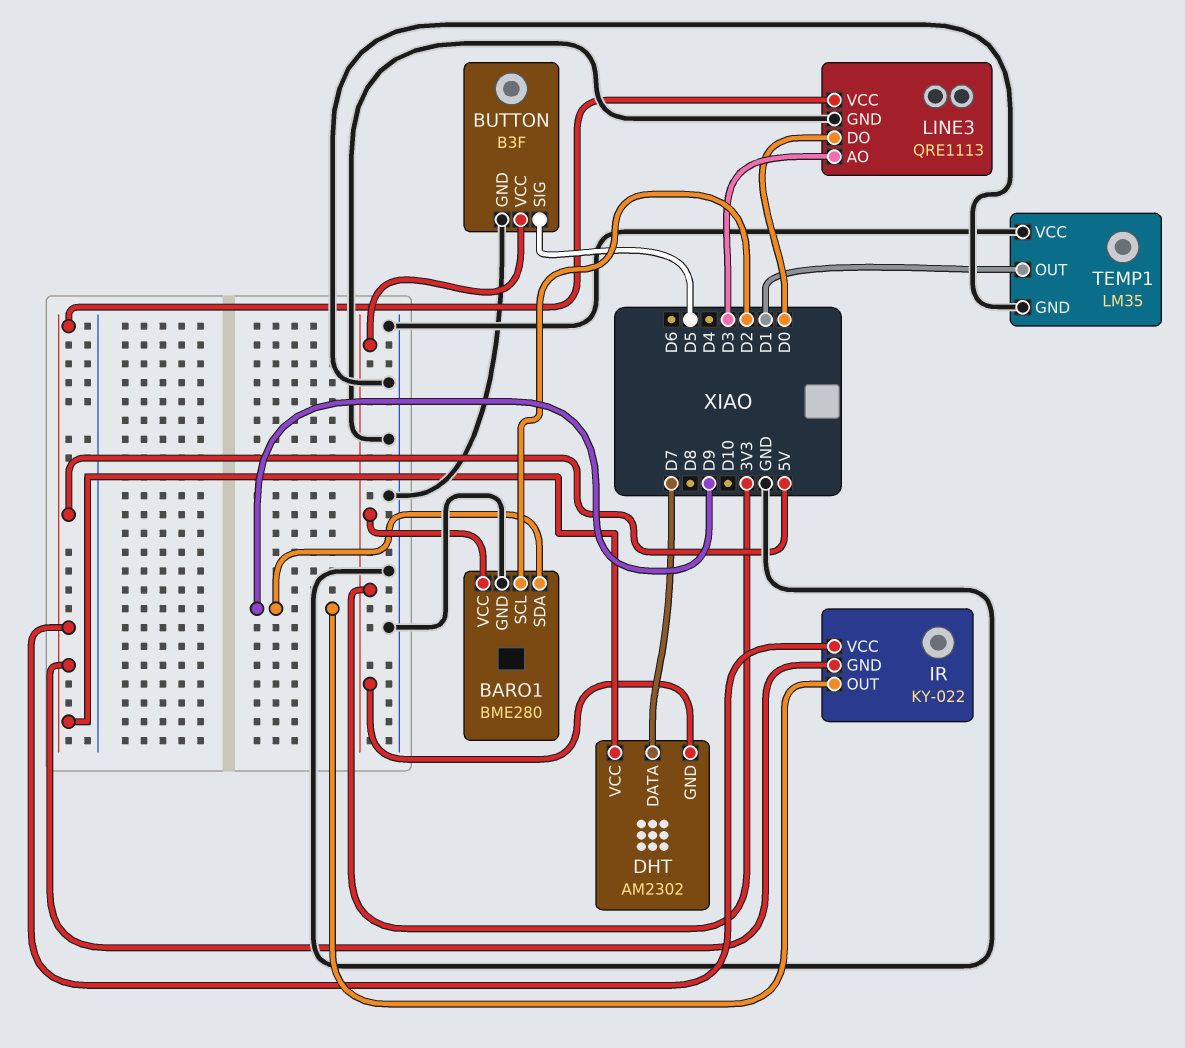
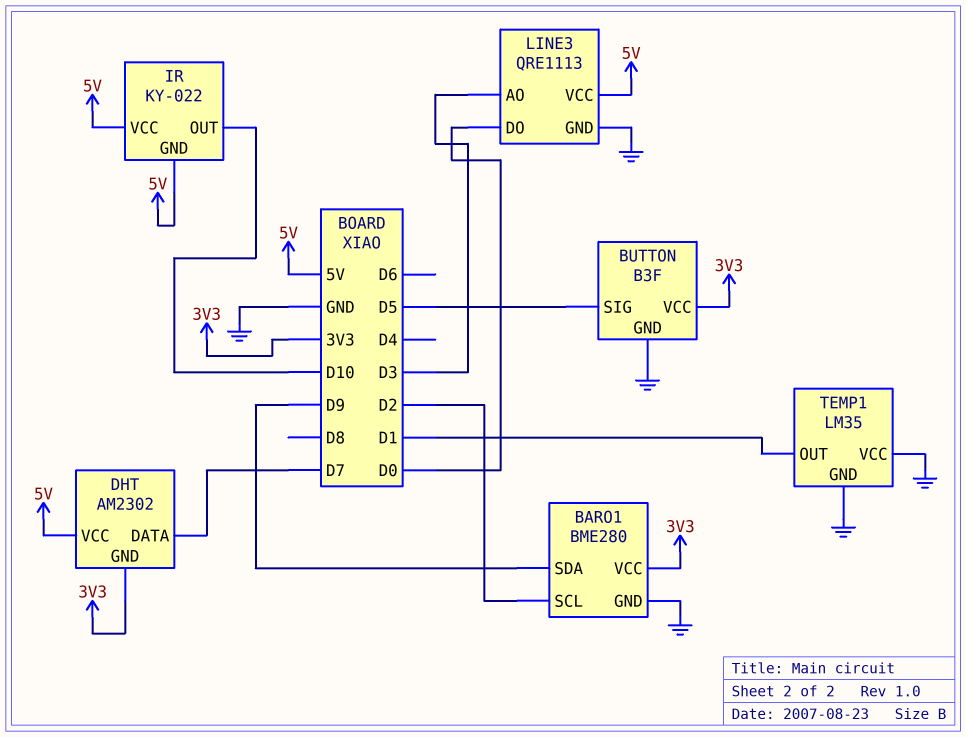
IR pin OUT: D9 -> D10

